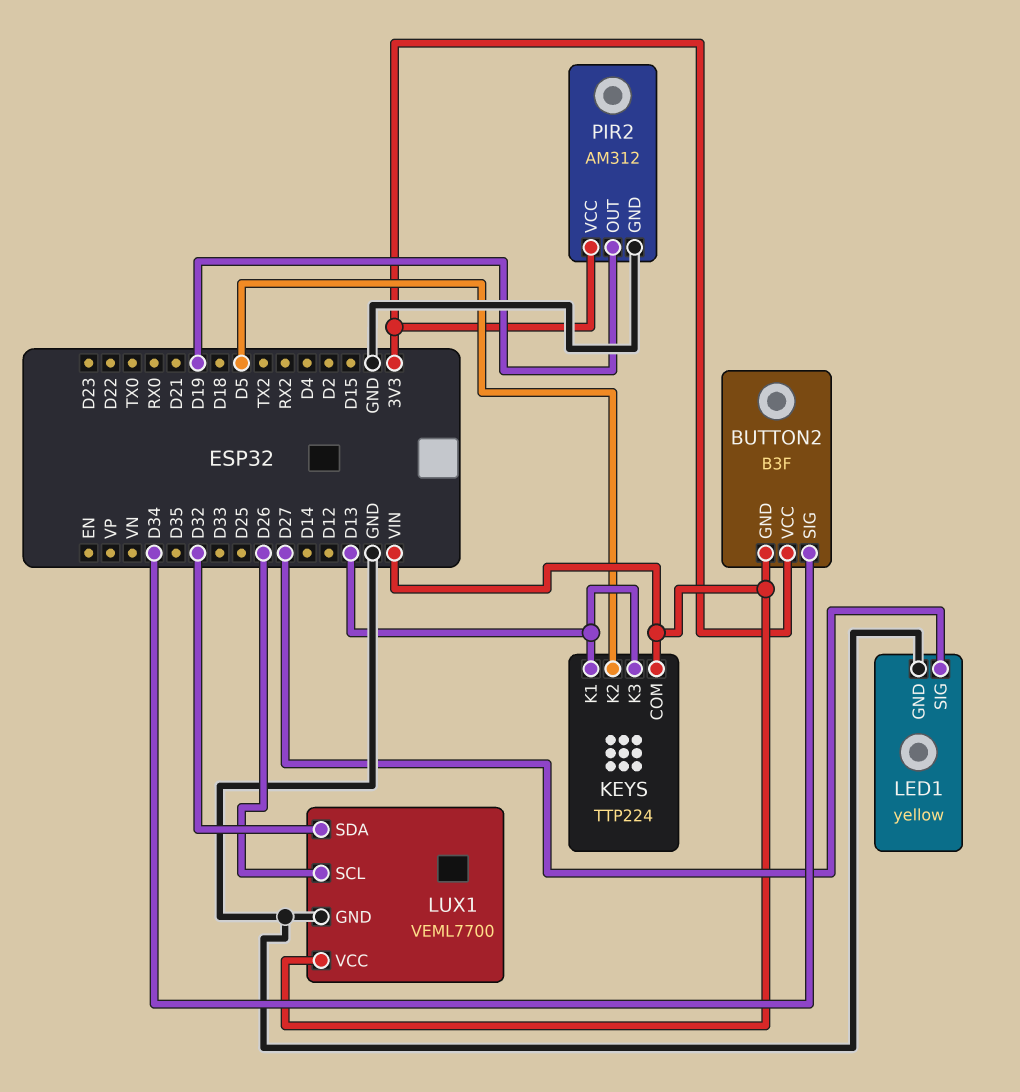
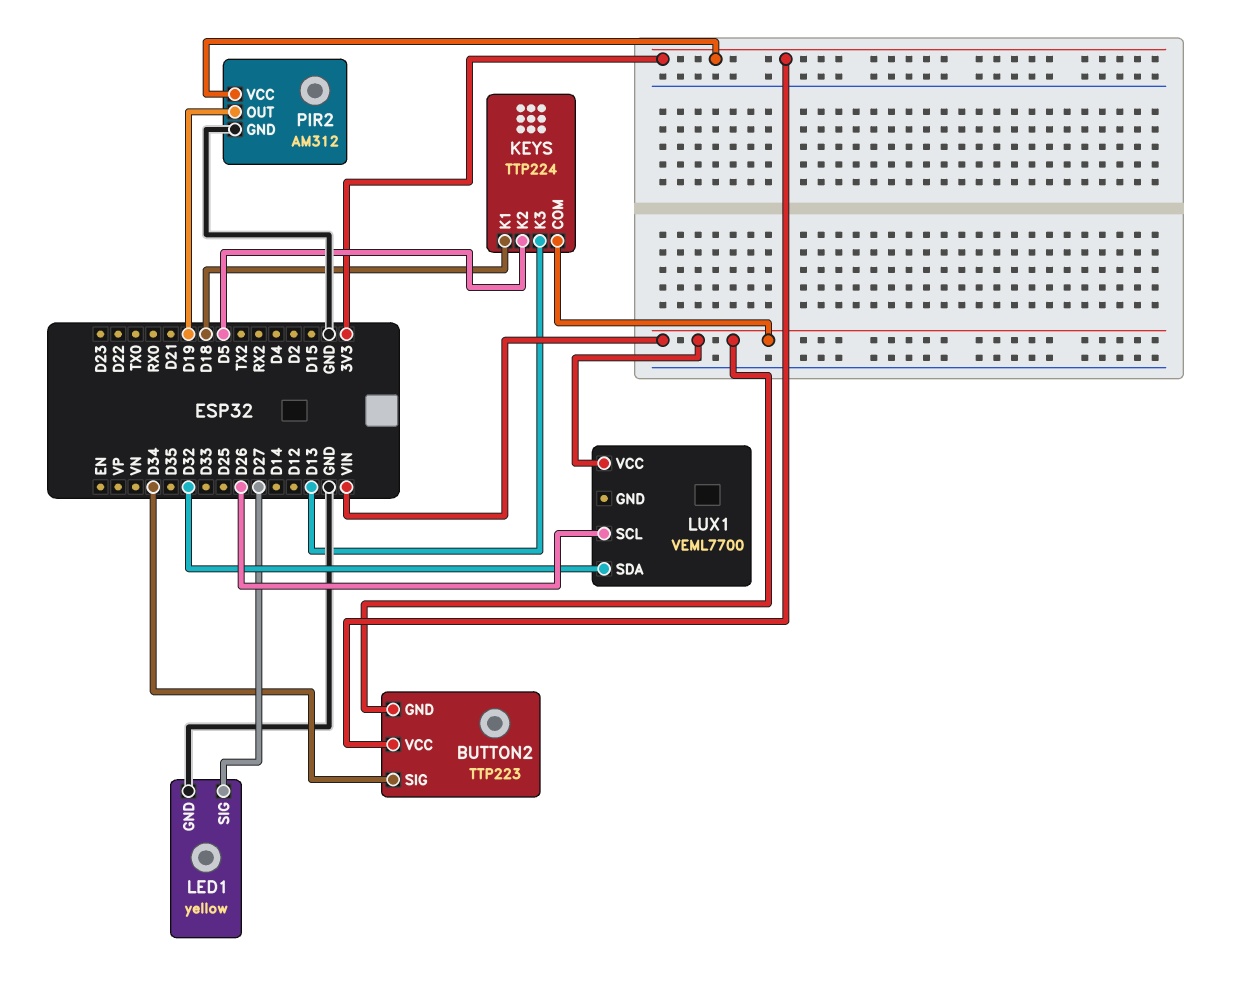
BUTTON2: B3F -> TTP223
KEYS pin K1: D13 -> D18
LUX1 pin GND: GND -> none

